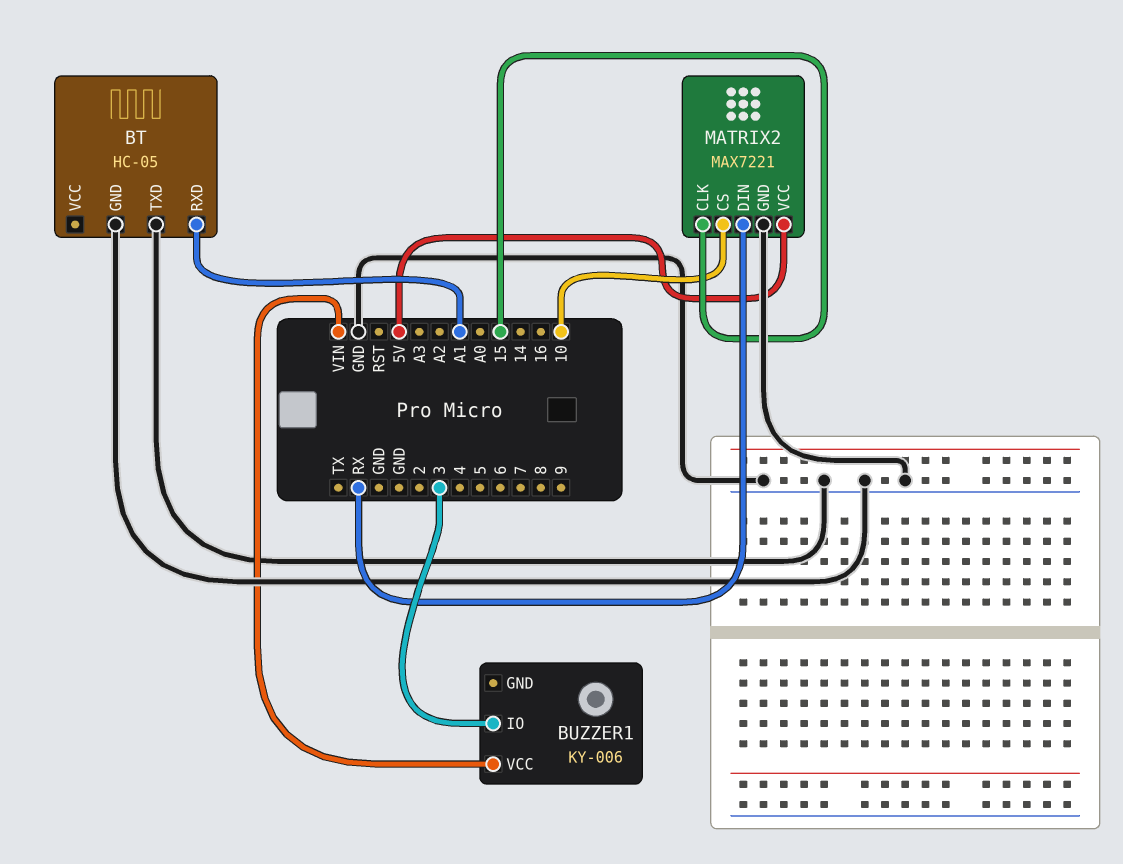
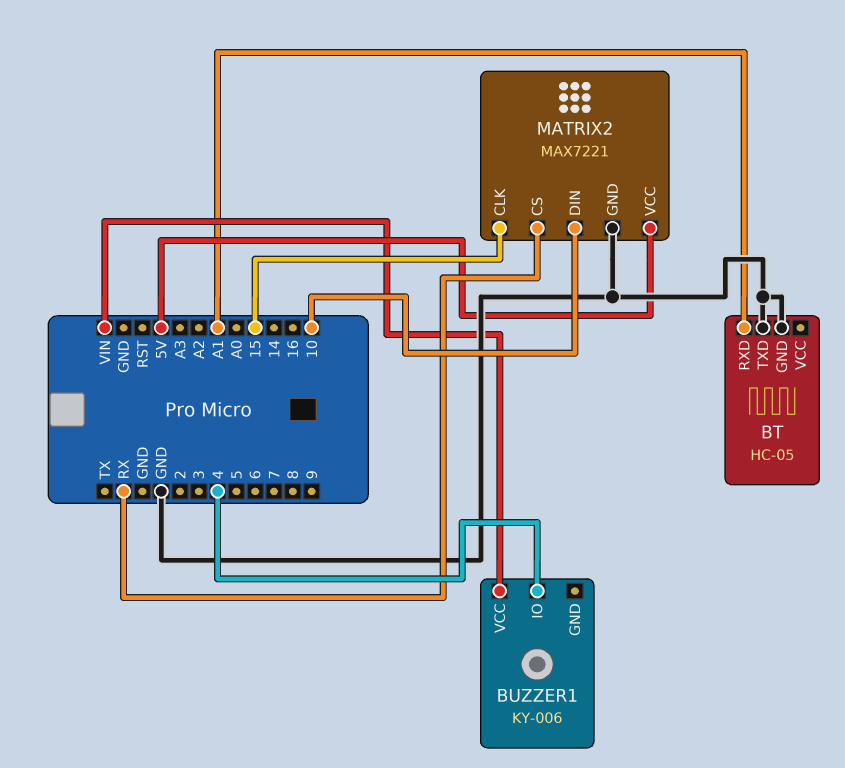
BUZZER1 pin IO: 3 -> 4
MATRIX2 pin CS: 10 -> RX
MATRIX2 pin DIN: RX -> 10

